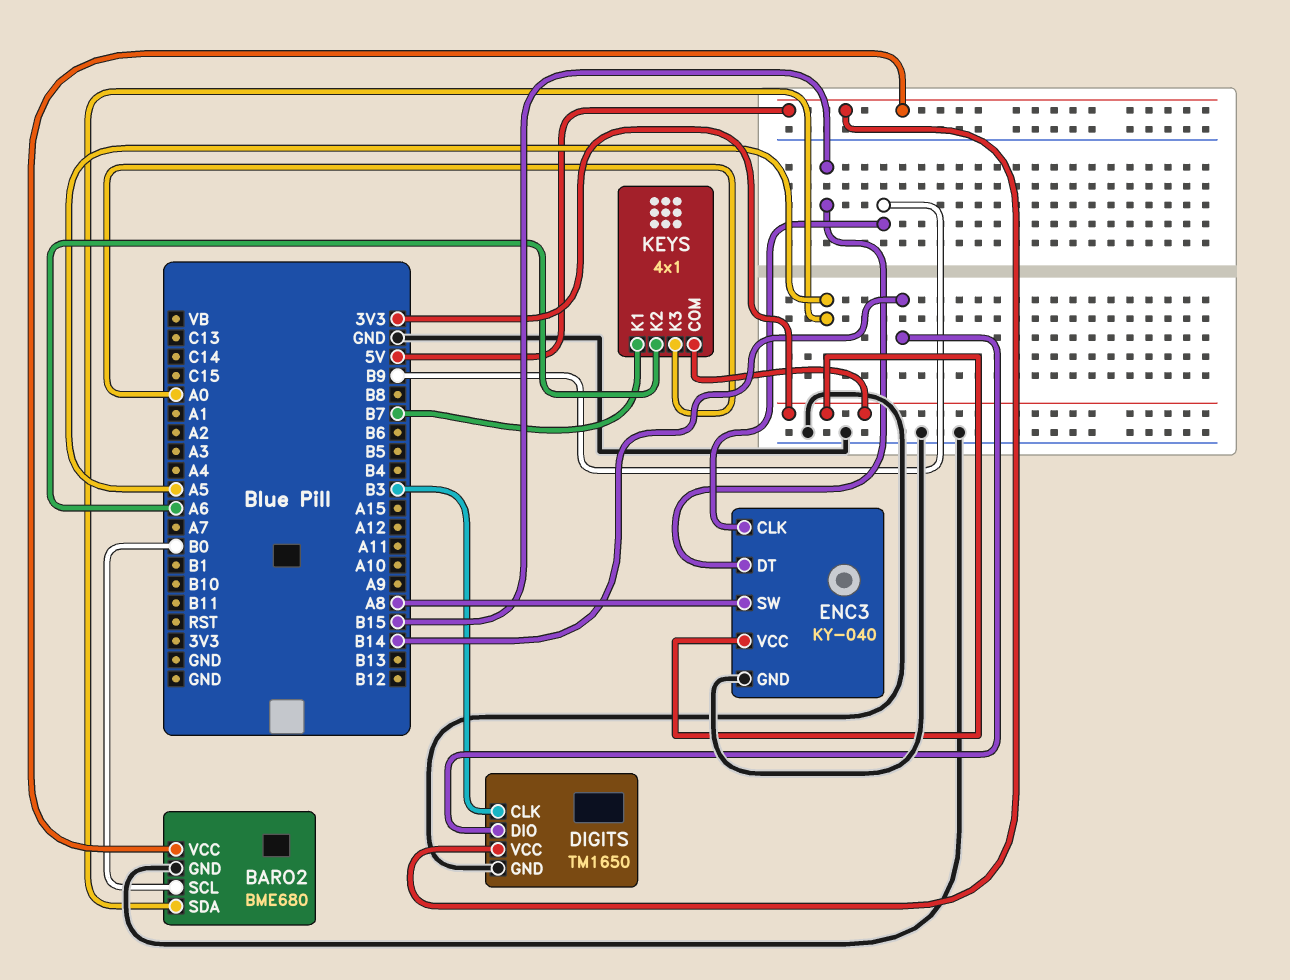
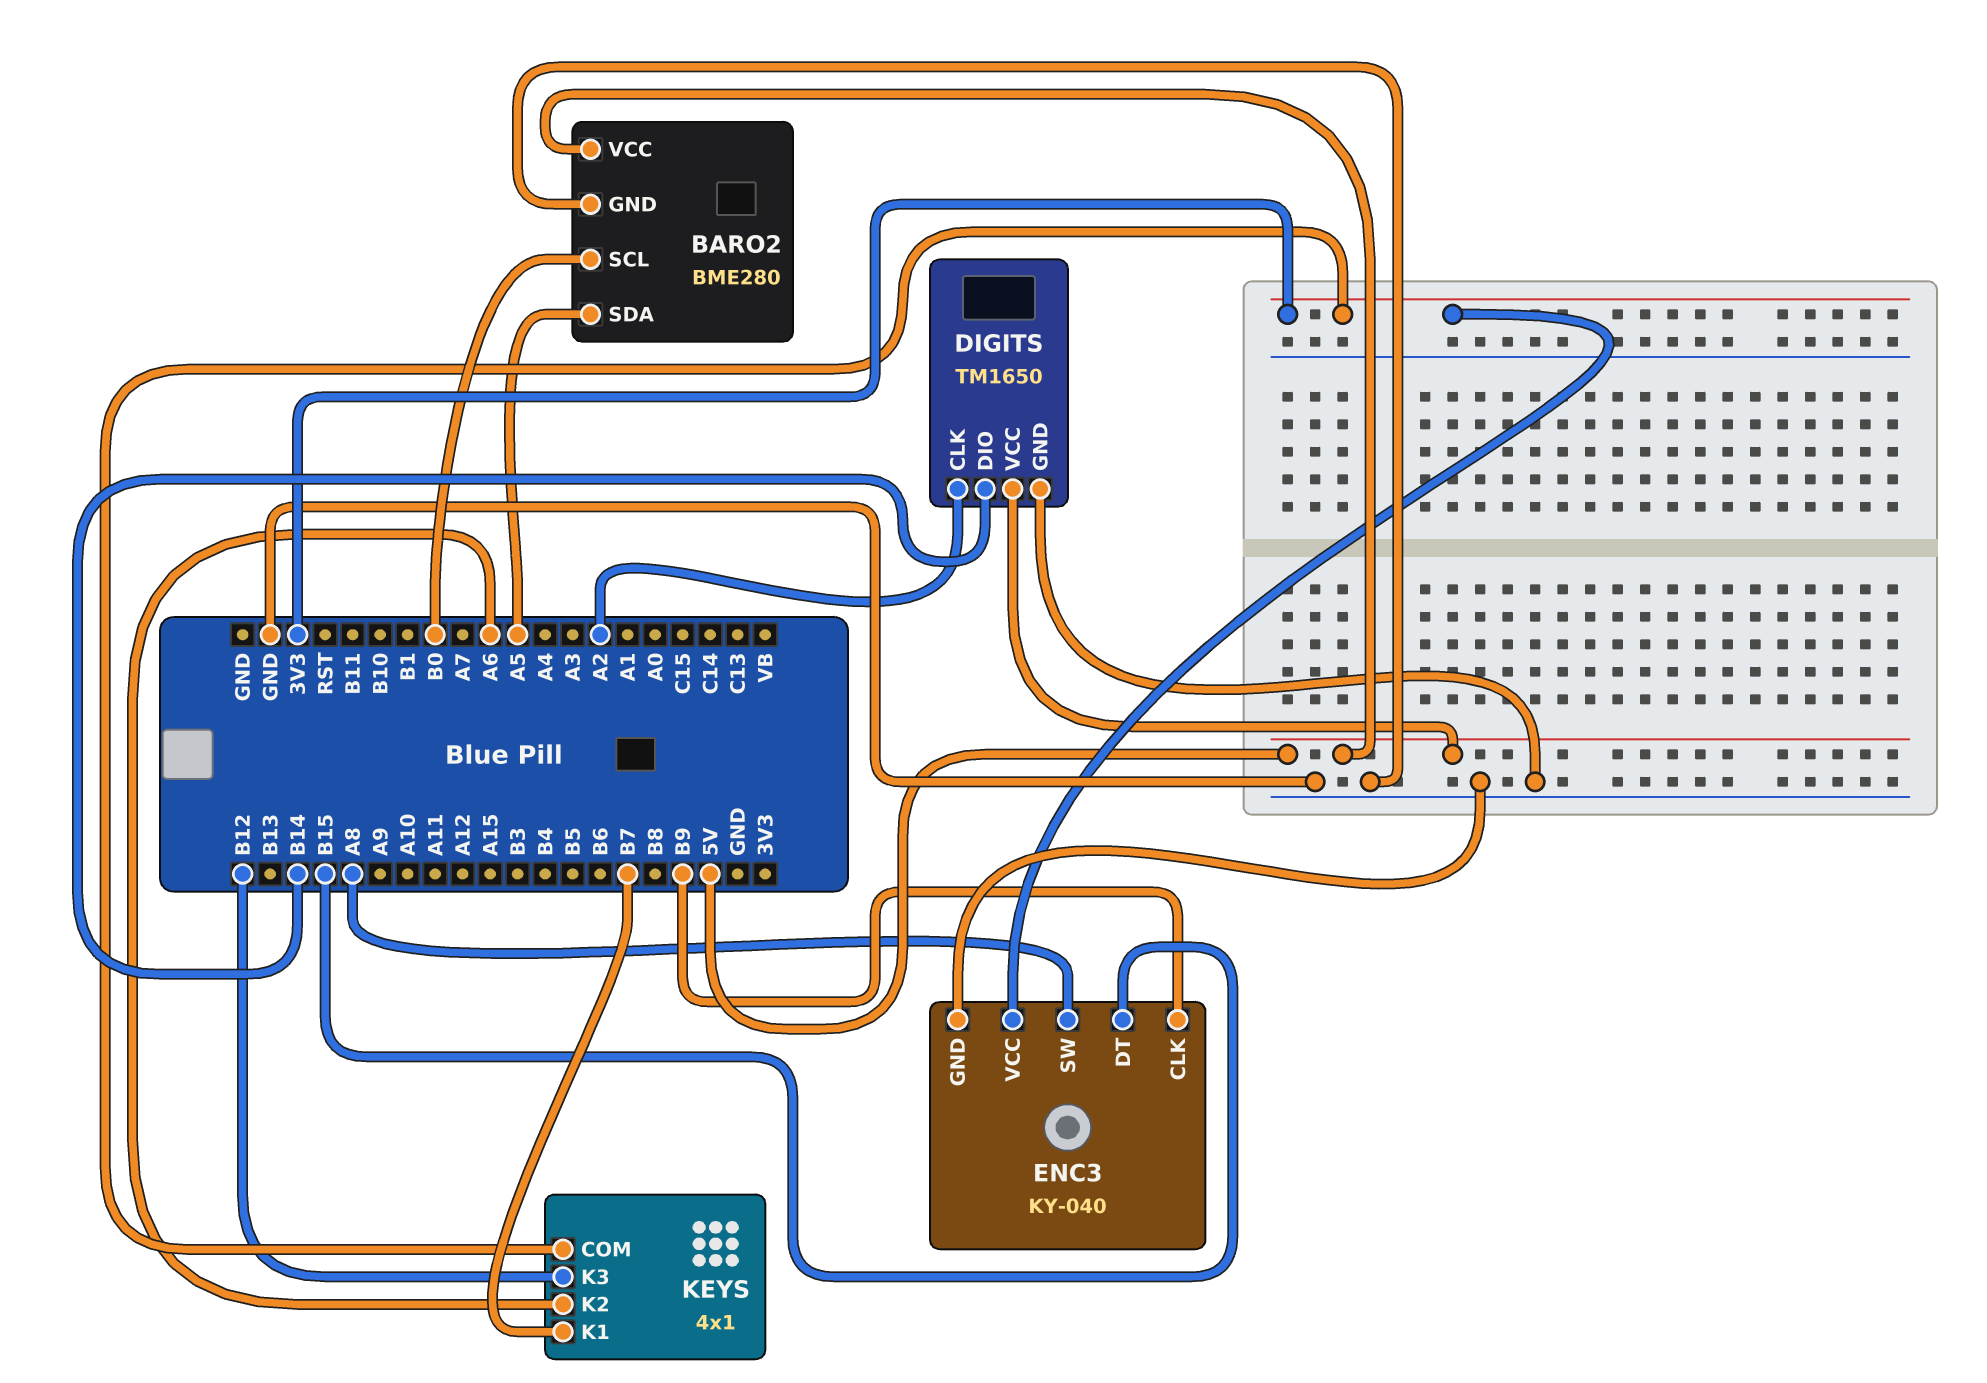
BARO2: BME680 -> BME280
DIGITS pin CLK: B3 -> A2
KEYS pin K3: A0 -> B12

